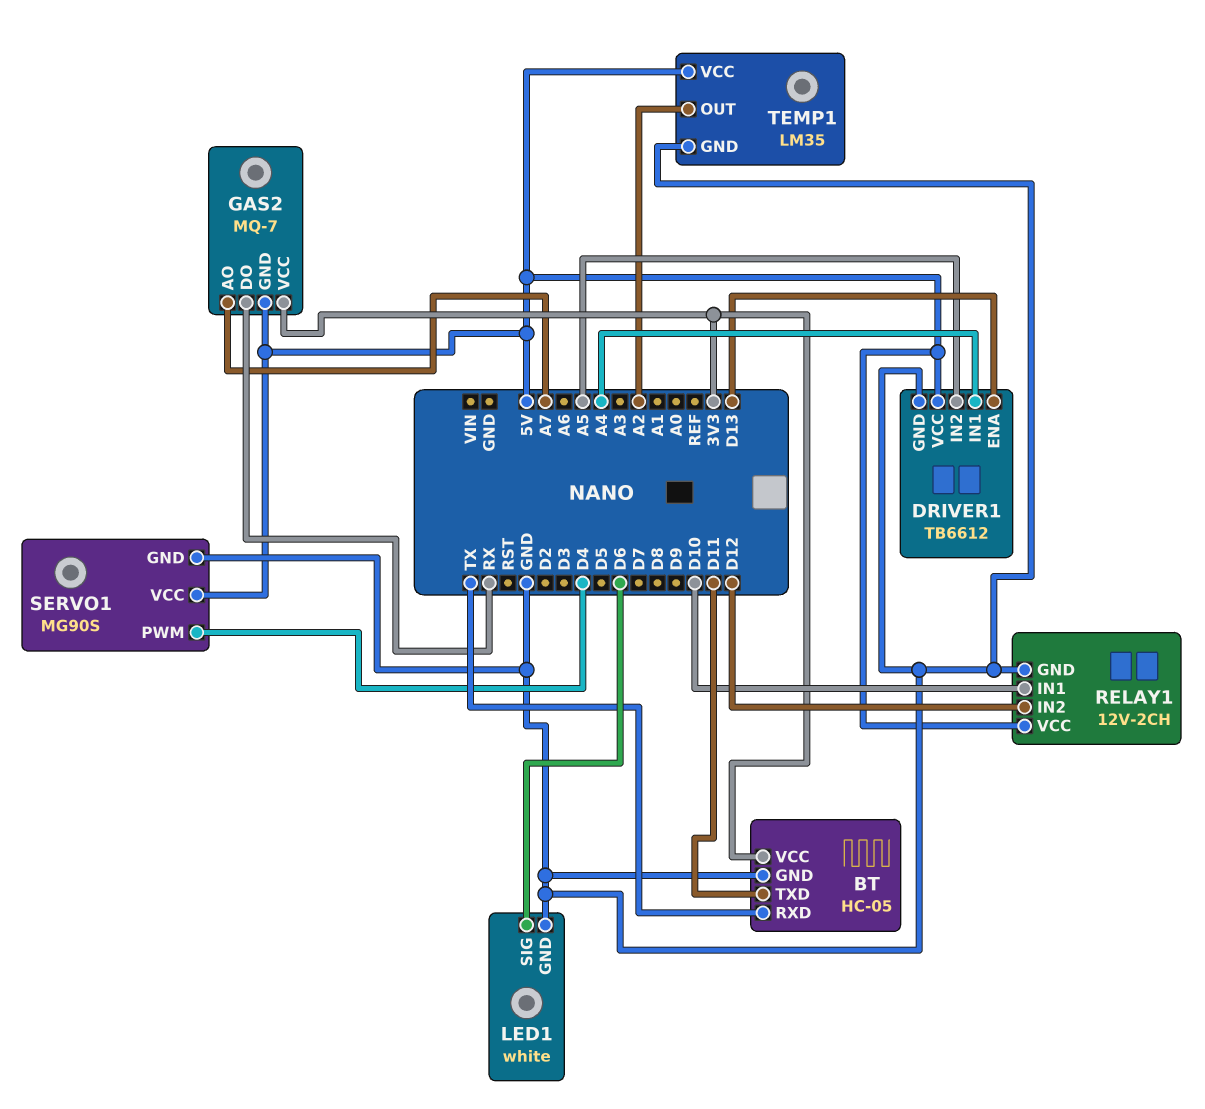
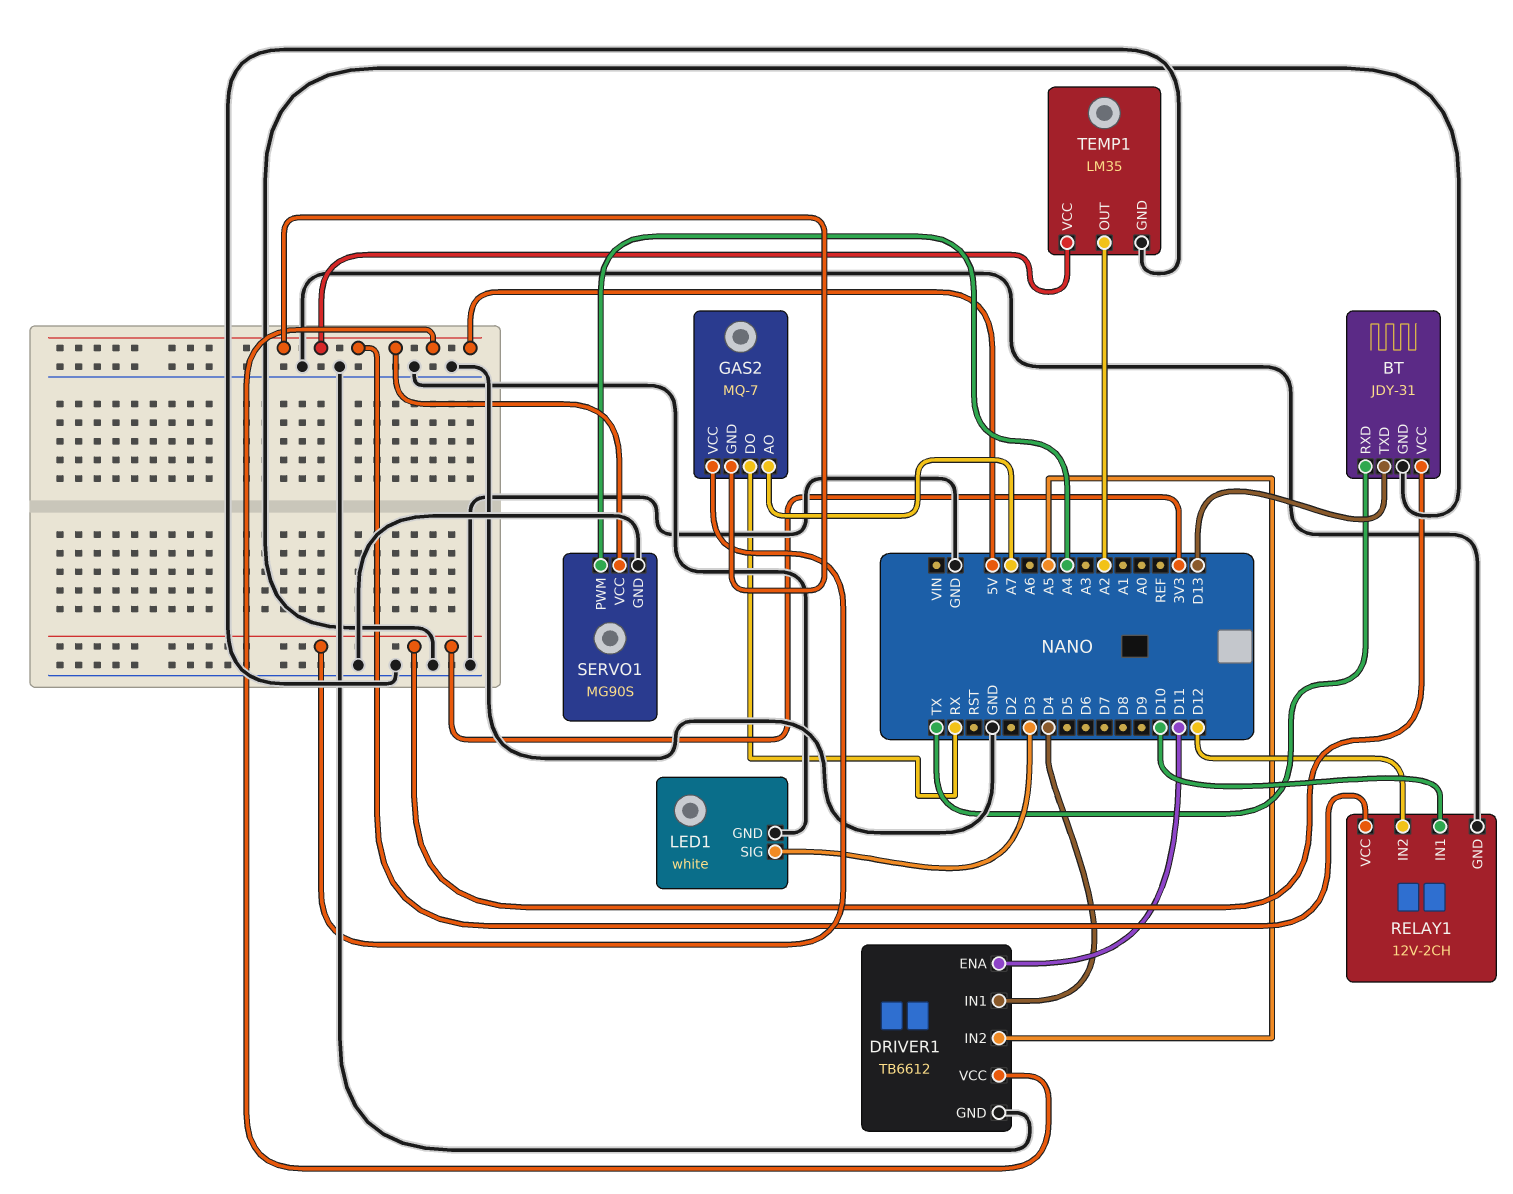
BT: HC-05 -> JDY-31
BT pin TXD: D11 -> D13
DRIVER1 pin ENA: D13 -> D11
DRIVER1 pin IN1: A4 -> D4
LED1 pin SIG: D6 -> D3
SERVO1 pin PWM: D4 -> A4

